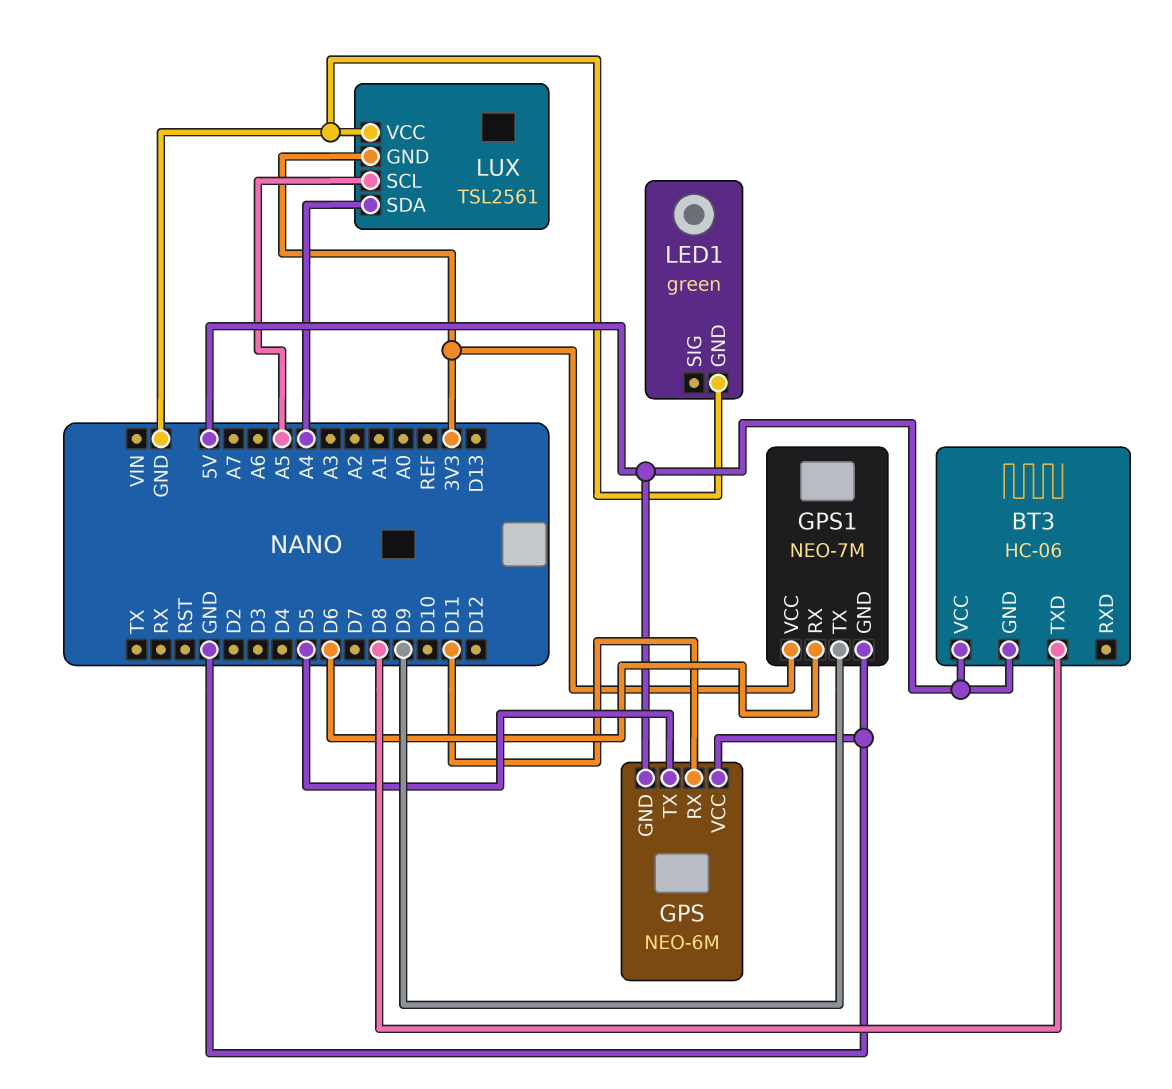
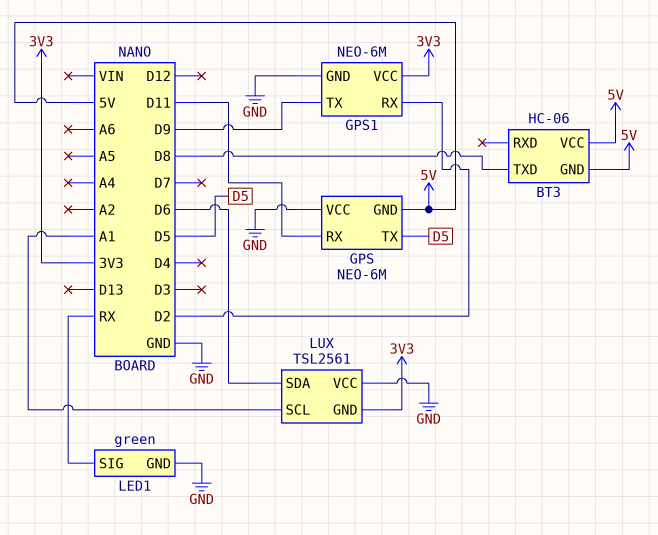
GPS1: NEO-7M -> NEO-6M
GPS1 pin RX: D6 -> D2
LED1 pin SIG: none -> RX
LUX pin SCL: A5 -> A1
LUX pin SDA: A4 -> D6

